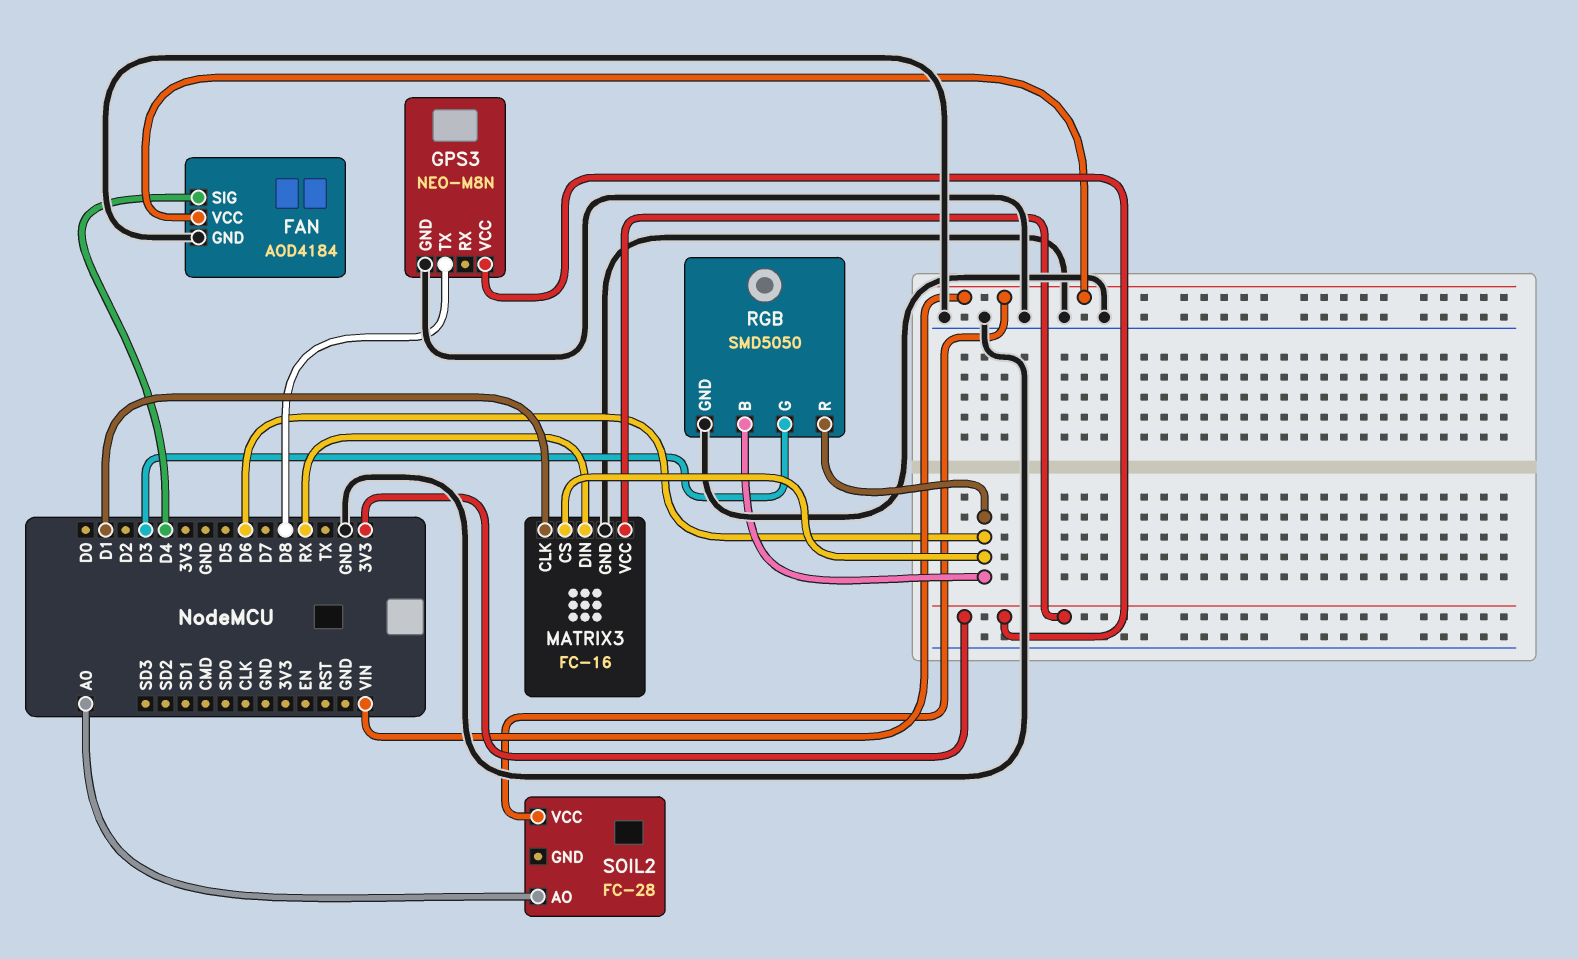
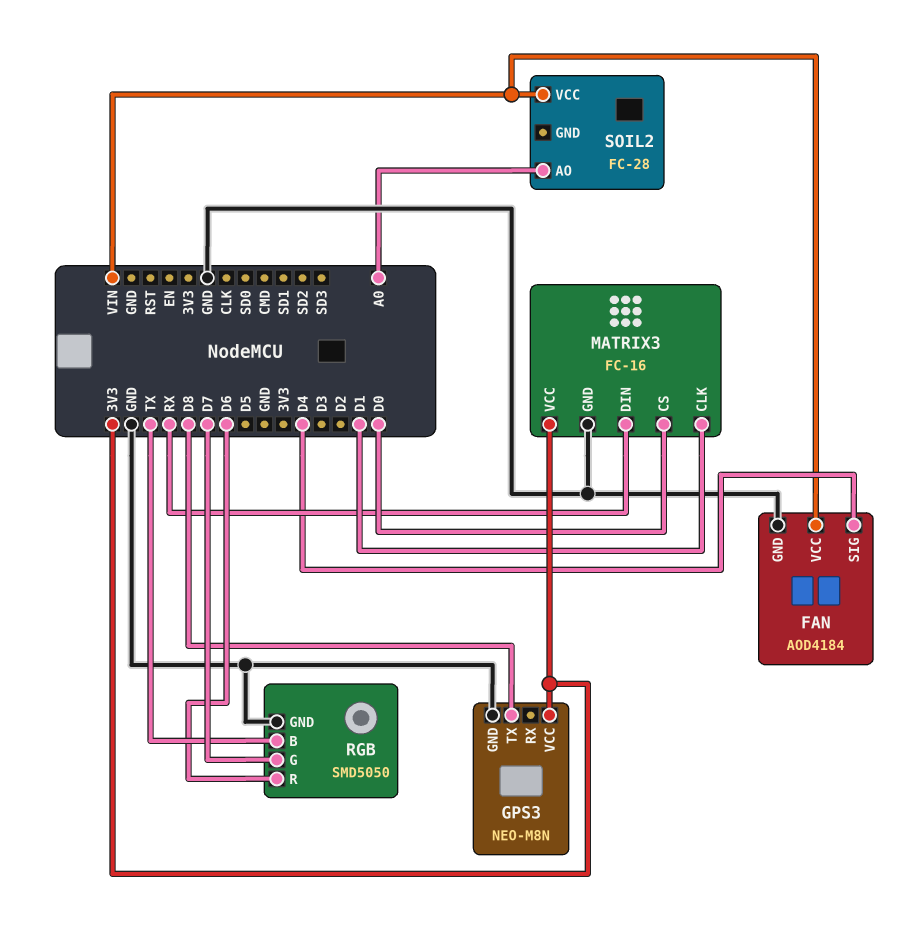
MATRIX3 pin CS: D6 -> D0
RGB pin B: D6 -> TX
RGB pin G: D3 -> D7

